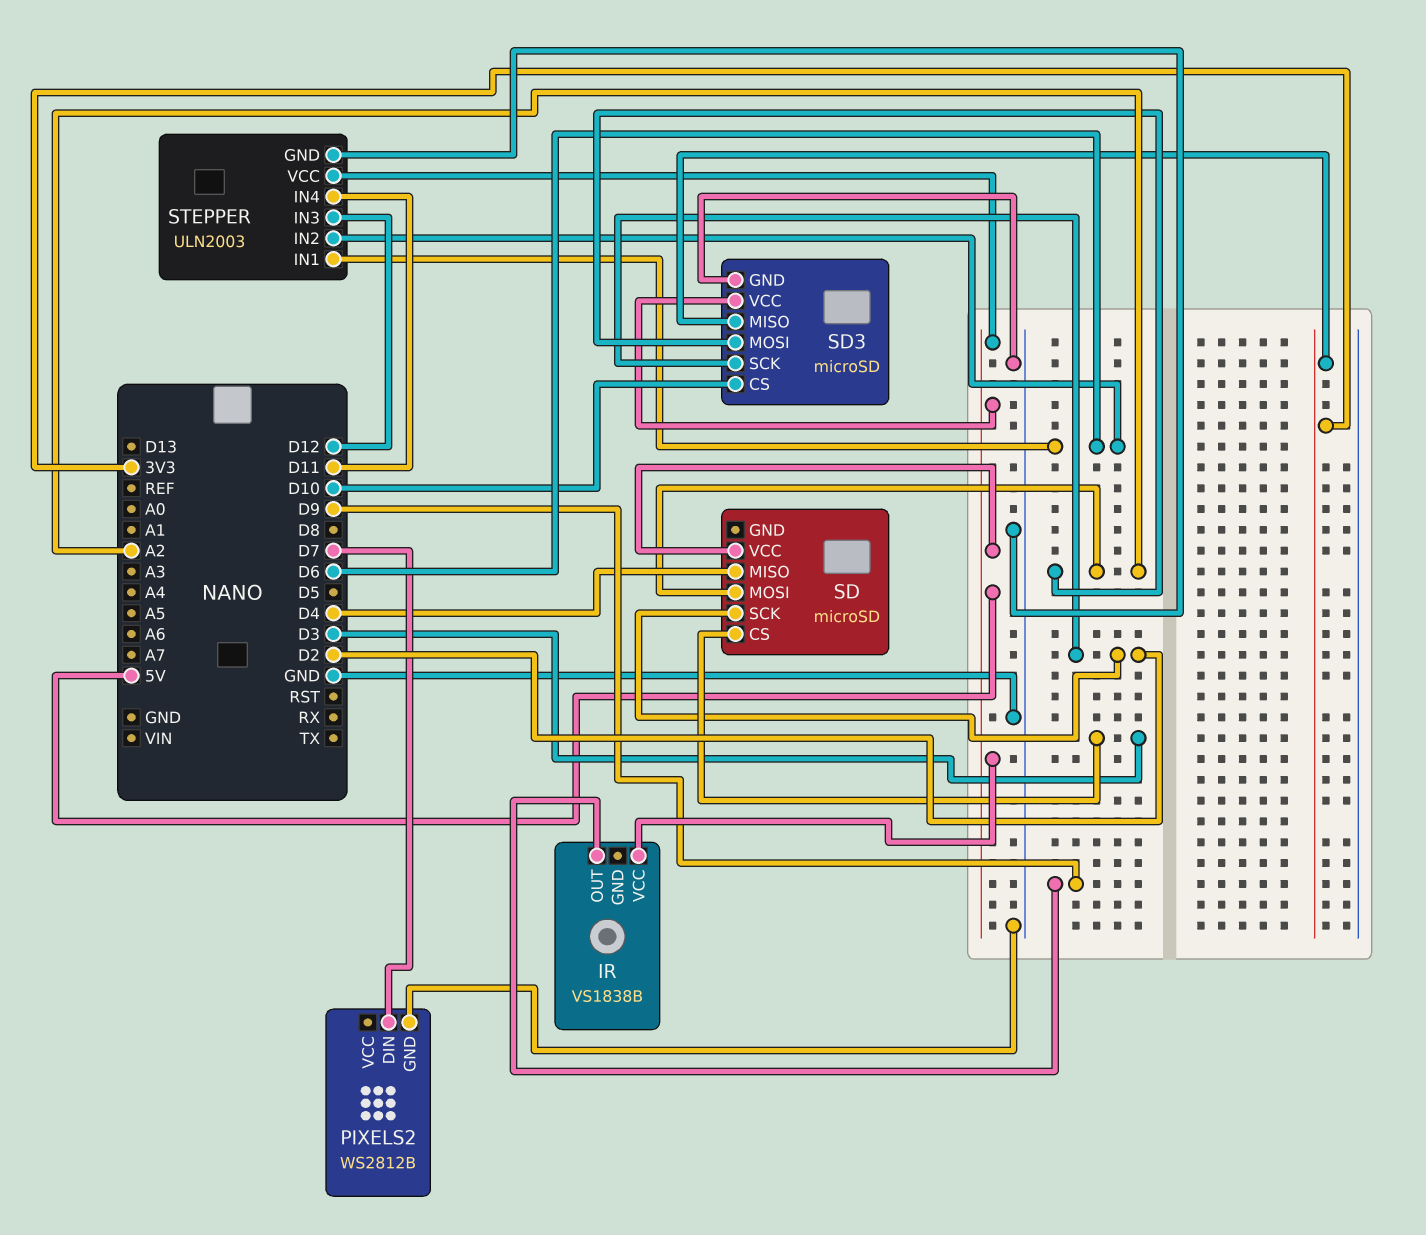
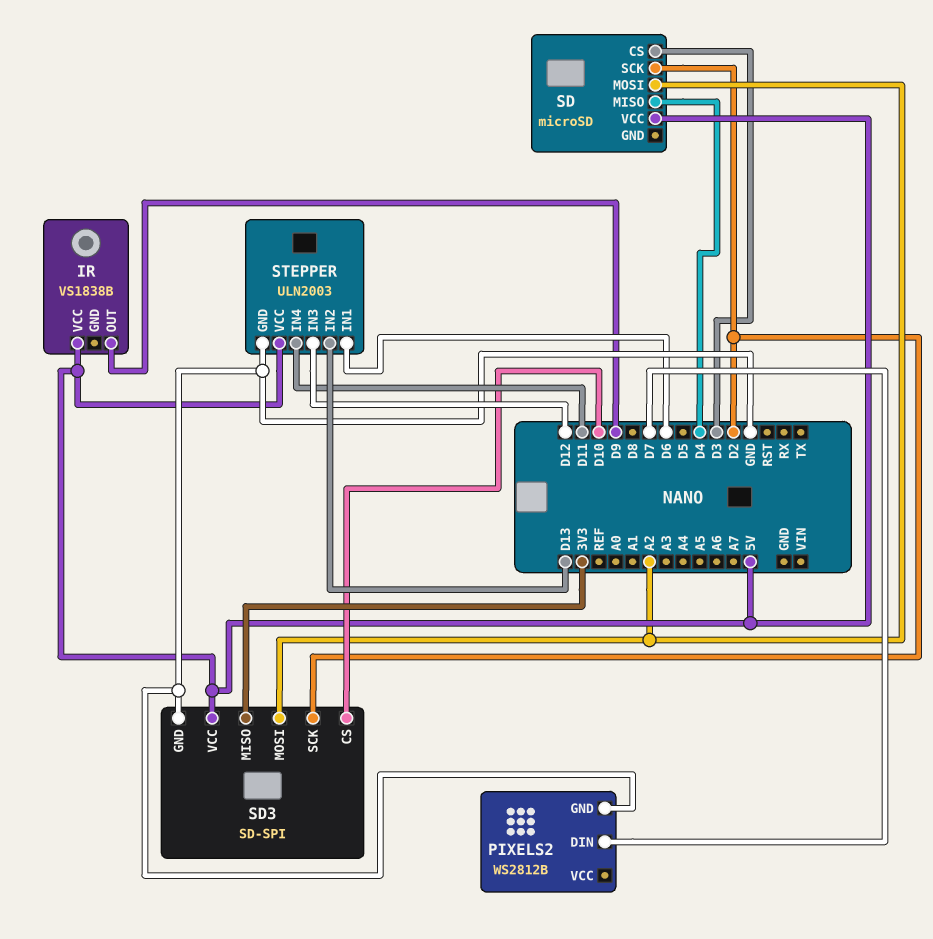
SD3: microSD -> SD-SPI
STEPPER pin IN2: D6 -> D13

